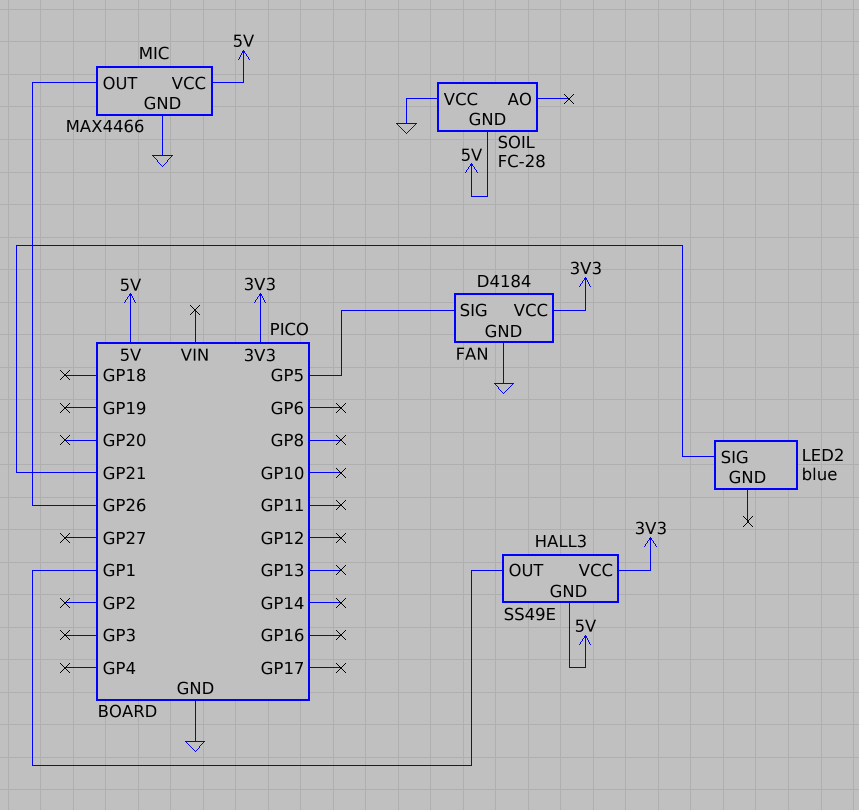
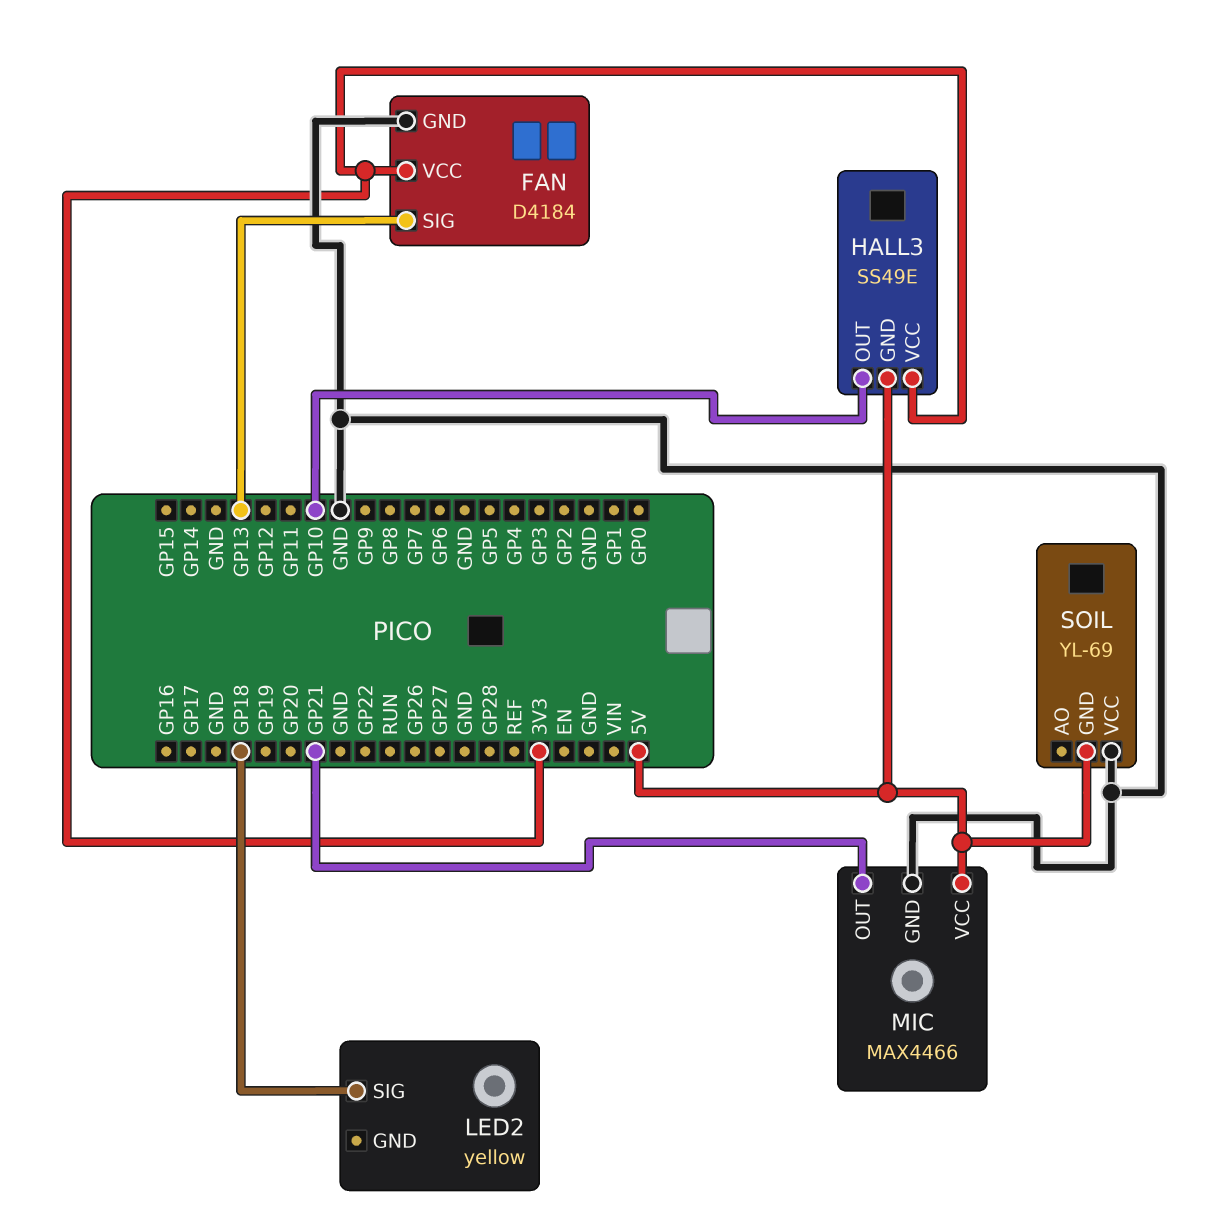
FAN pin SIG: GP5 -> GP13
HALL3 pin OUT: GP1 -> GP10
LED2: blue -> yellow
LED2 pin SIG: GP21 -> GP18
MIC pin OUT: GP26 -> GP21
SOIL: FC-28 -> YL-69

